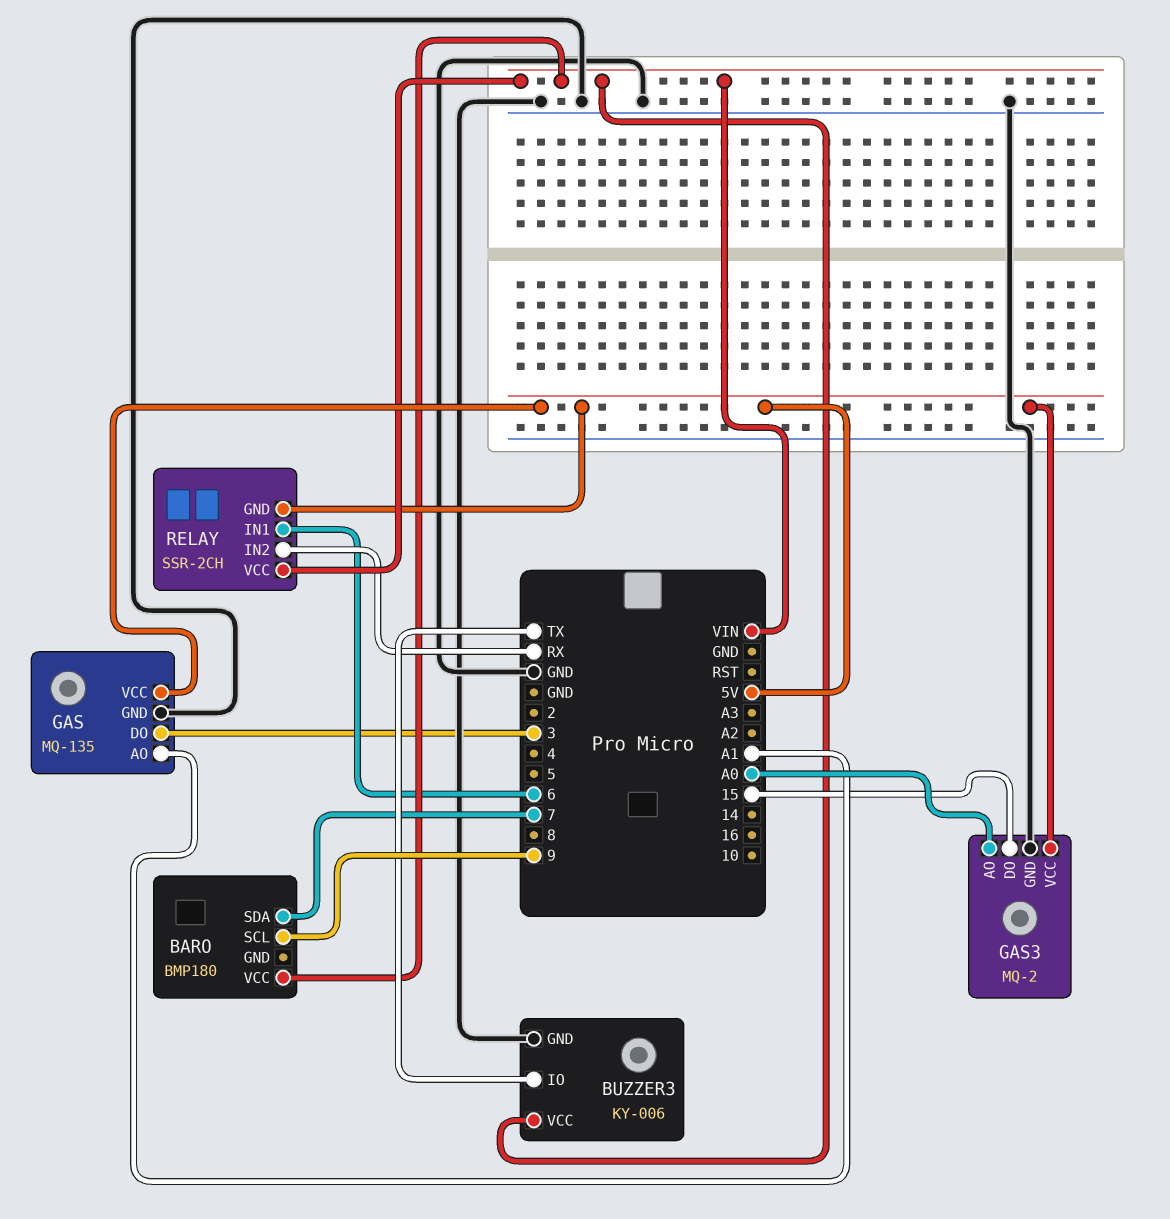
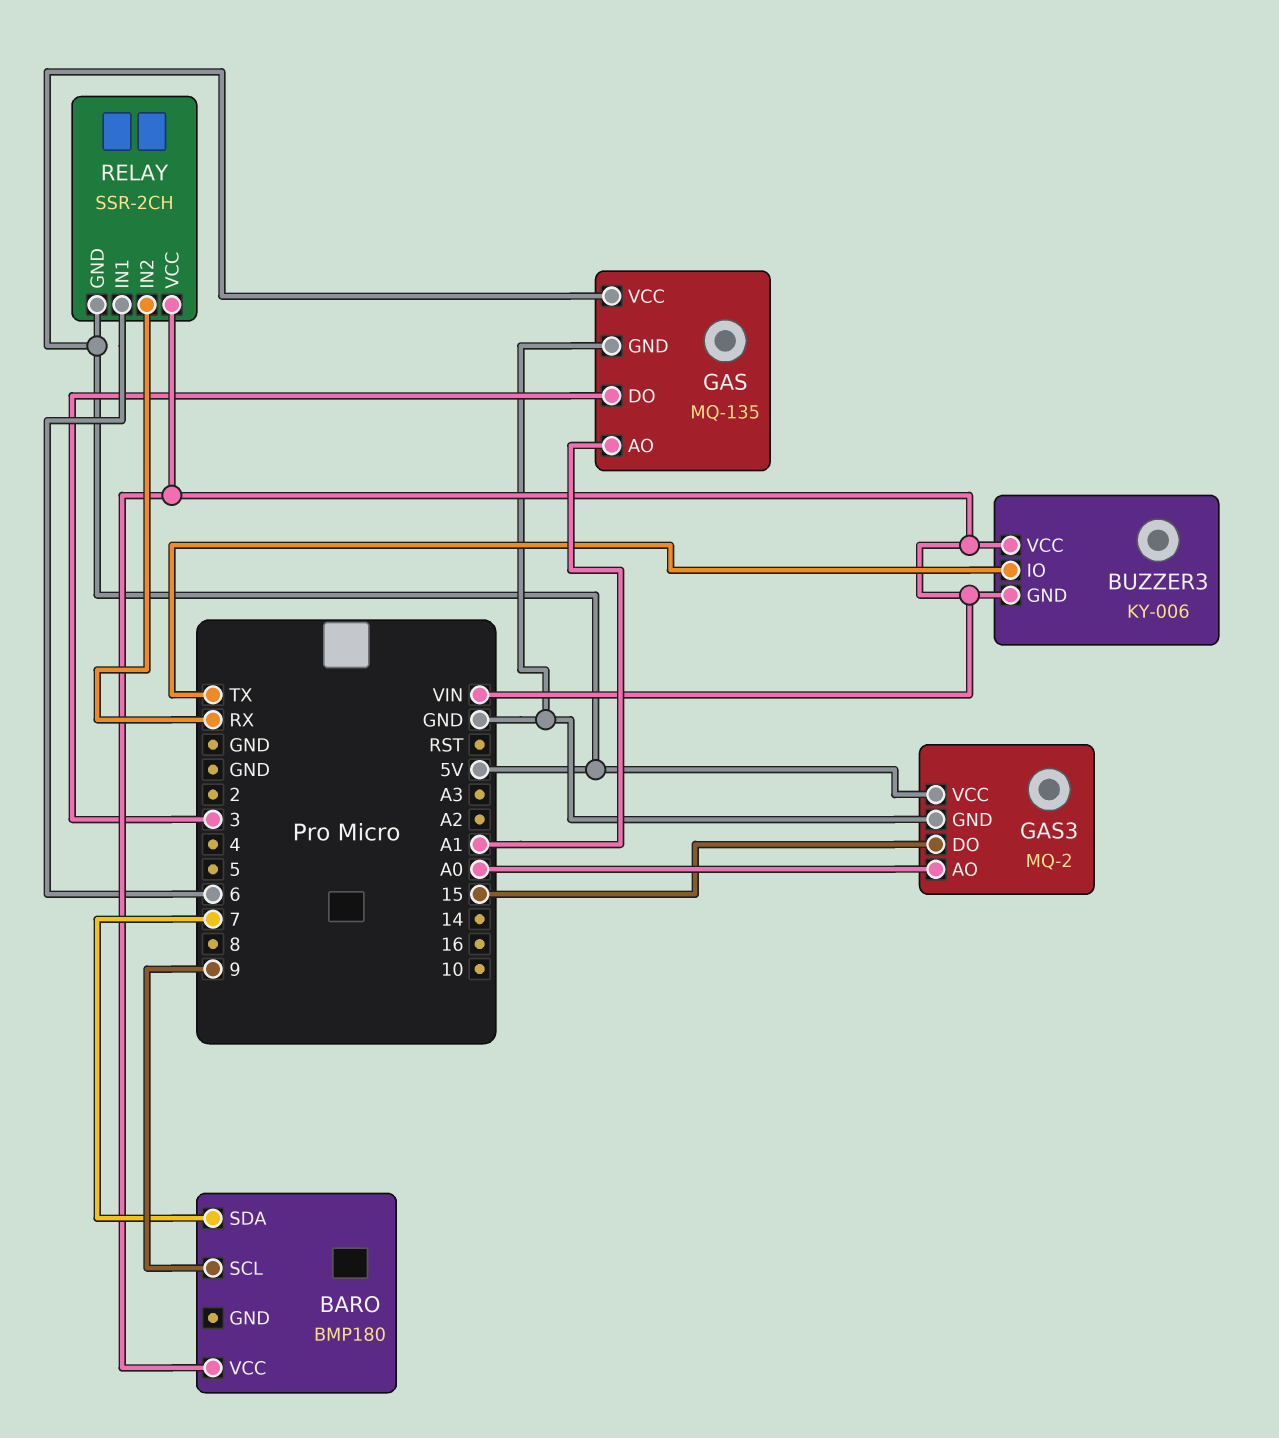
BUZZER3 pin GND: GND -> VIN

